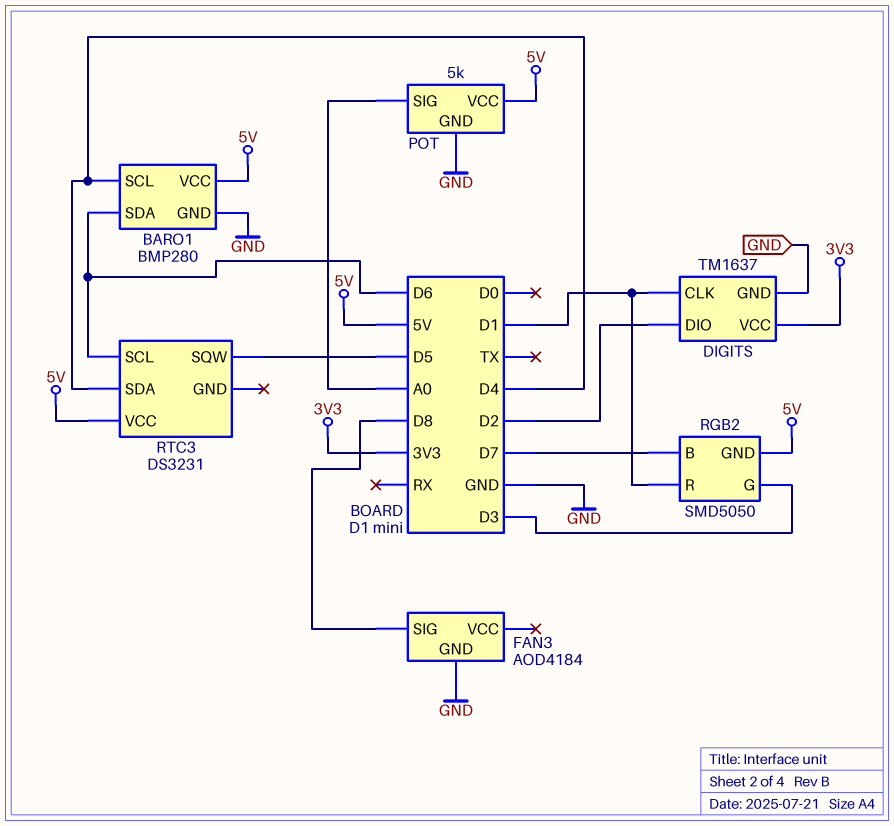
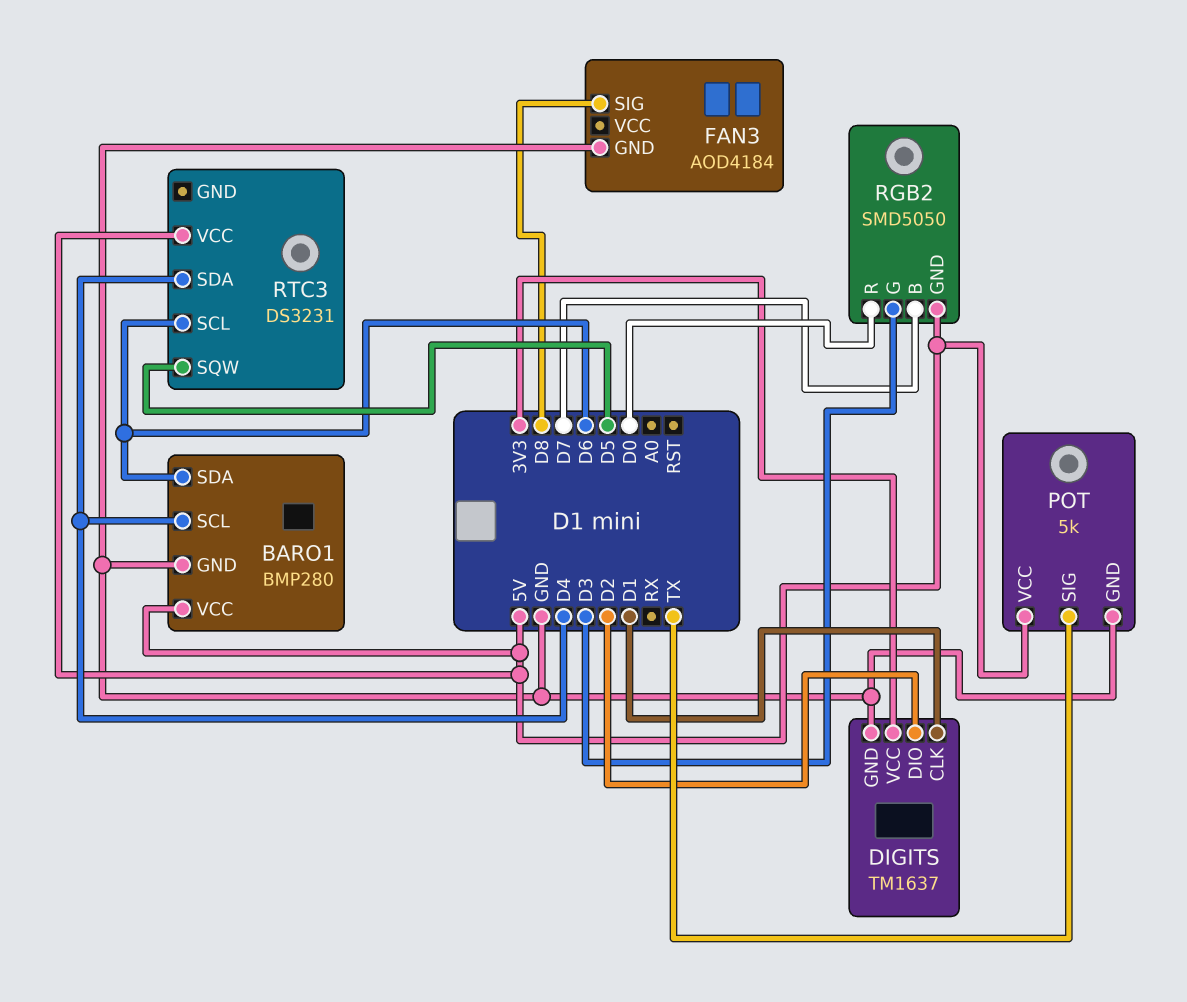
POT pin SIG: A0 -> TX
RGB2 pin R: D1 -> D0

